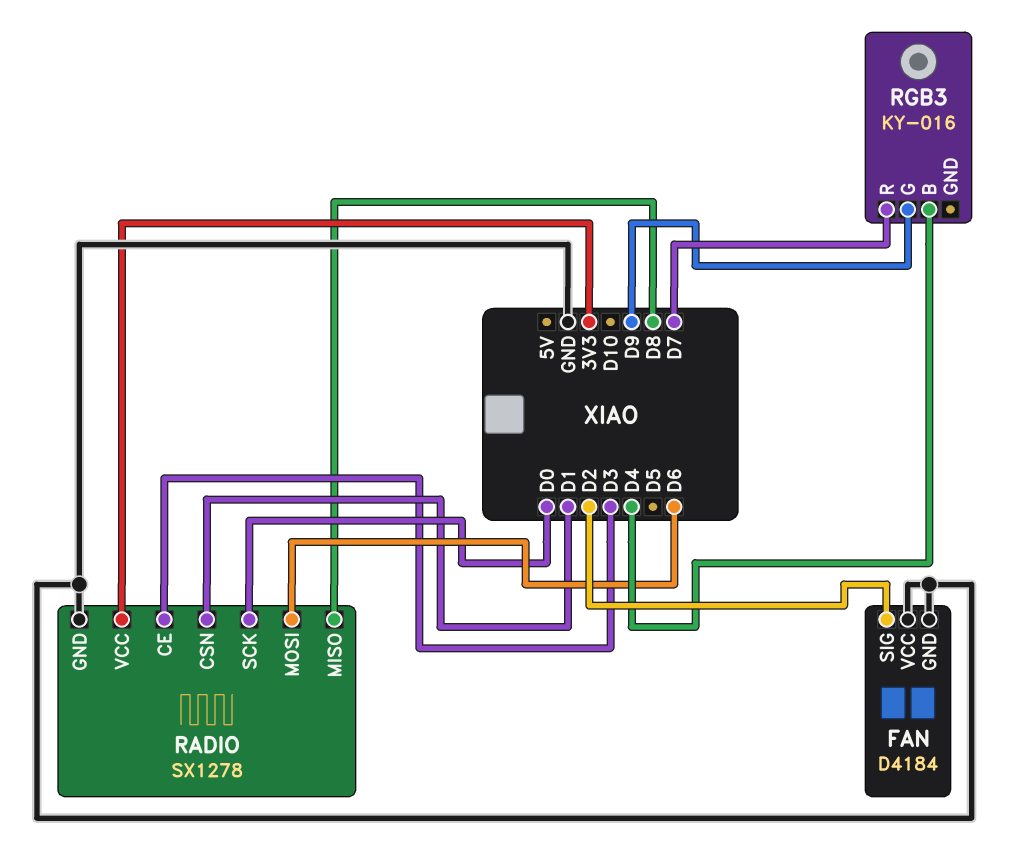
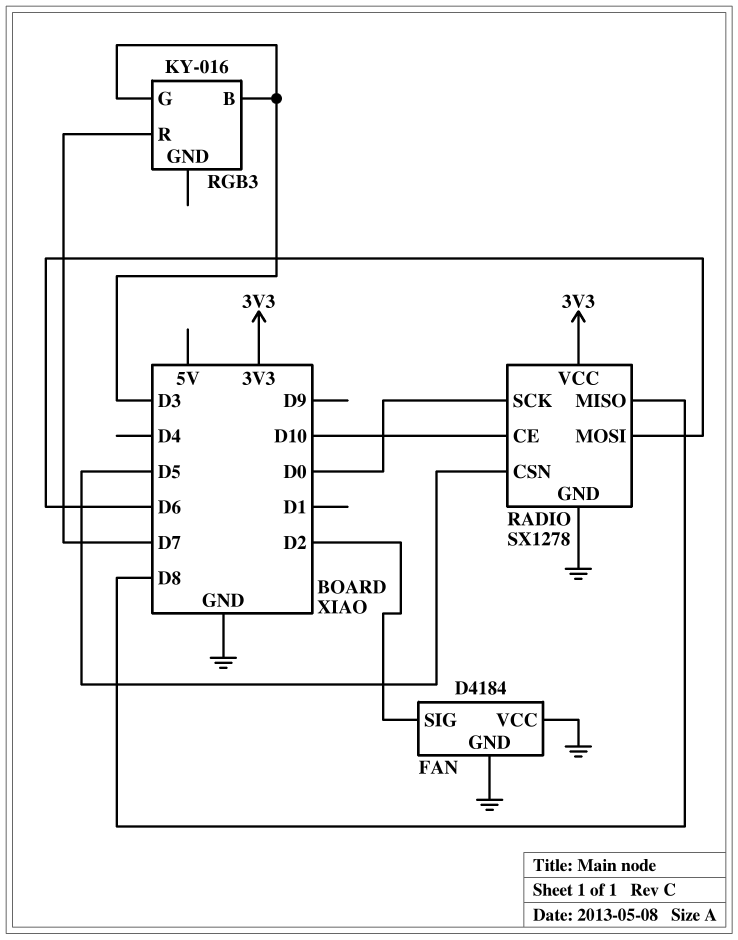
RADIO pin CE: D3 -> D10
RADIO pin CSN: D1 -> D5
RGB3 pin B: D4 -> D3
RGB3 pin G: D9 -> D3

